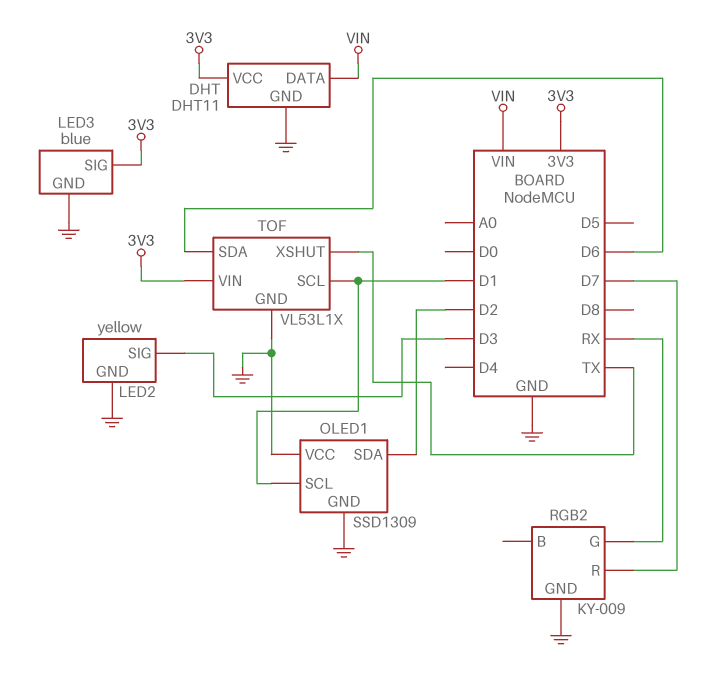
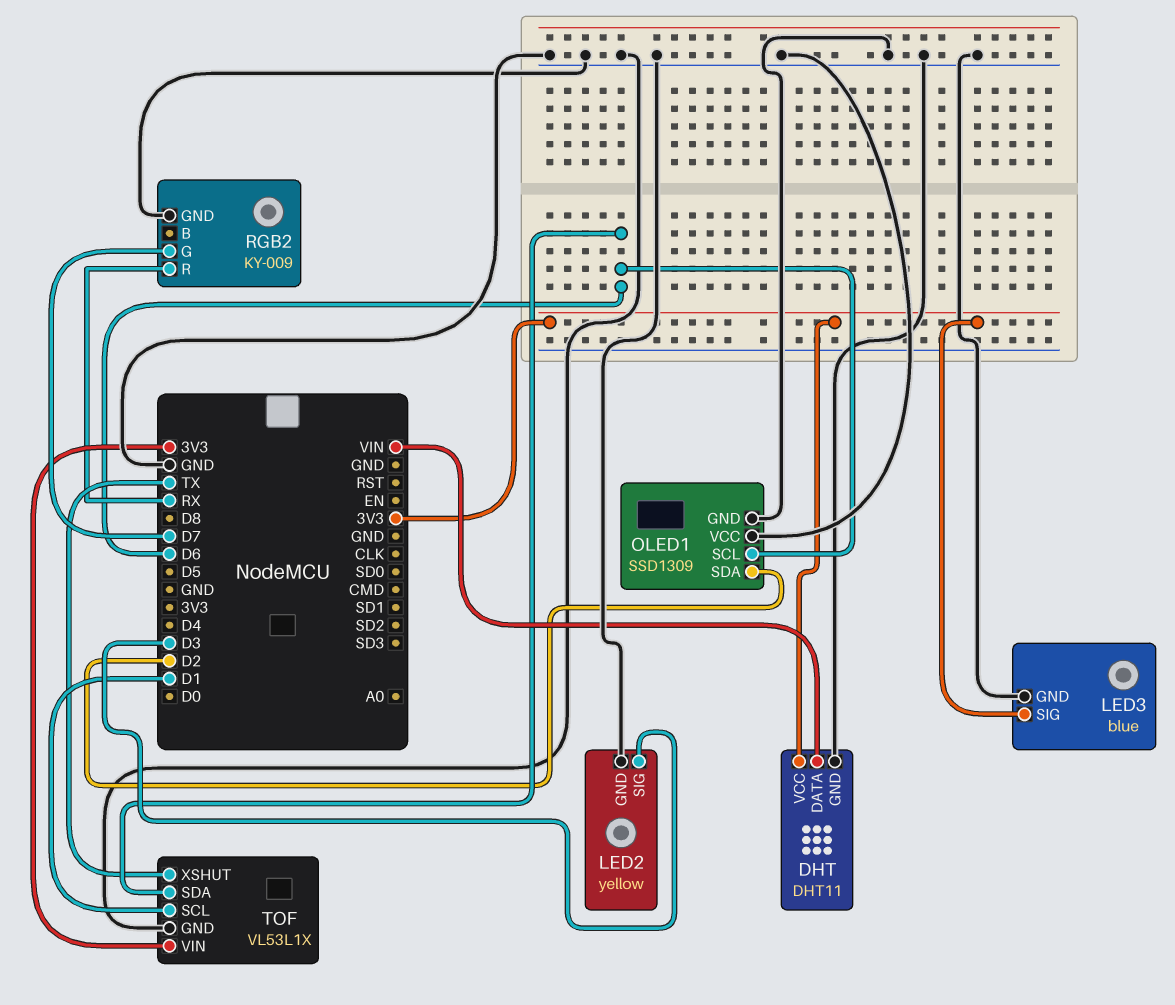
OLED1 pin SCL: D1 -> D6
RGB2 pin G: RX -> D7
RGB2 pin R: D7 -> RX

